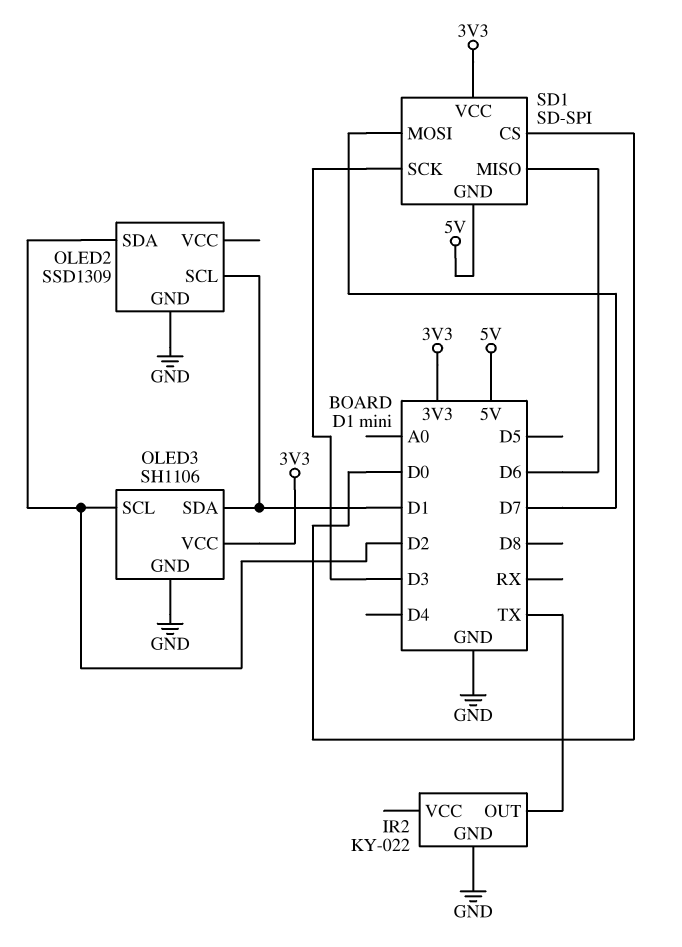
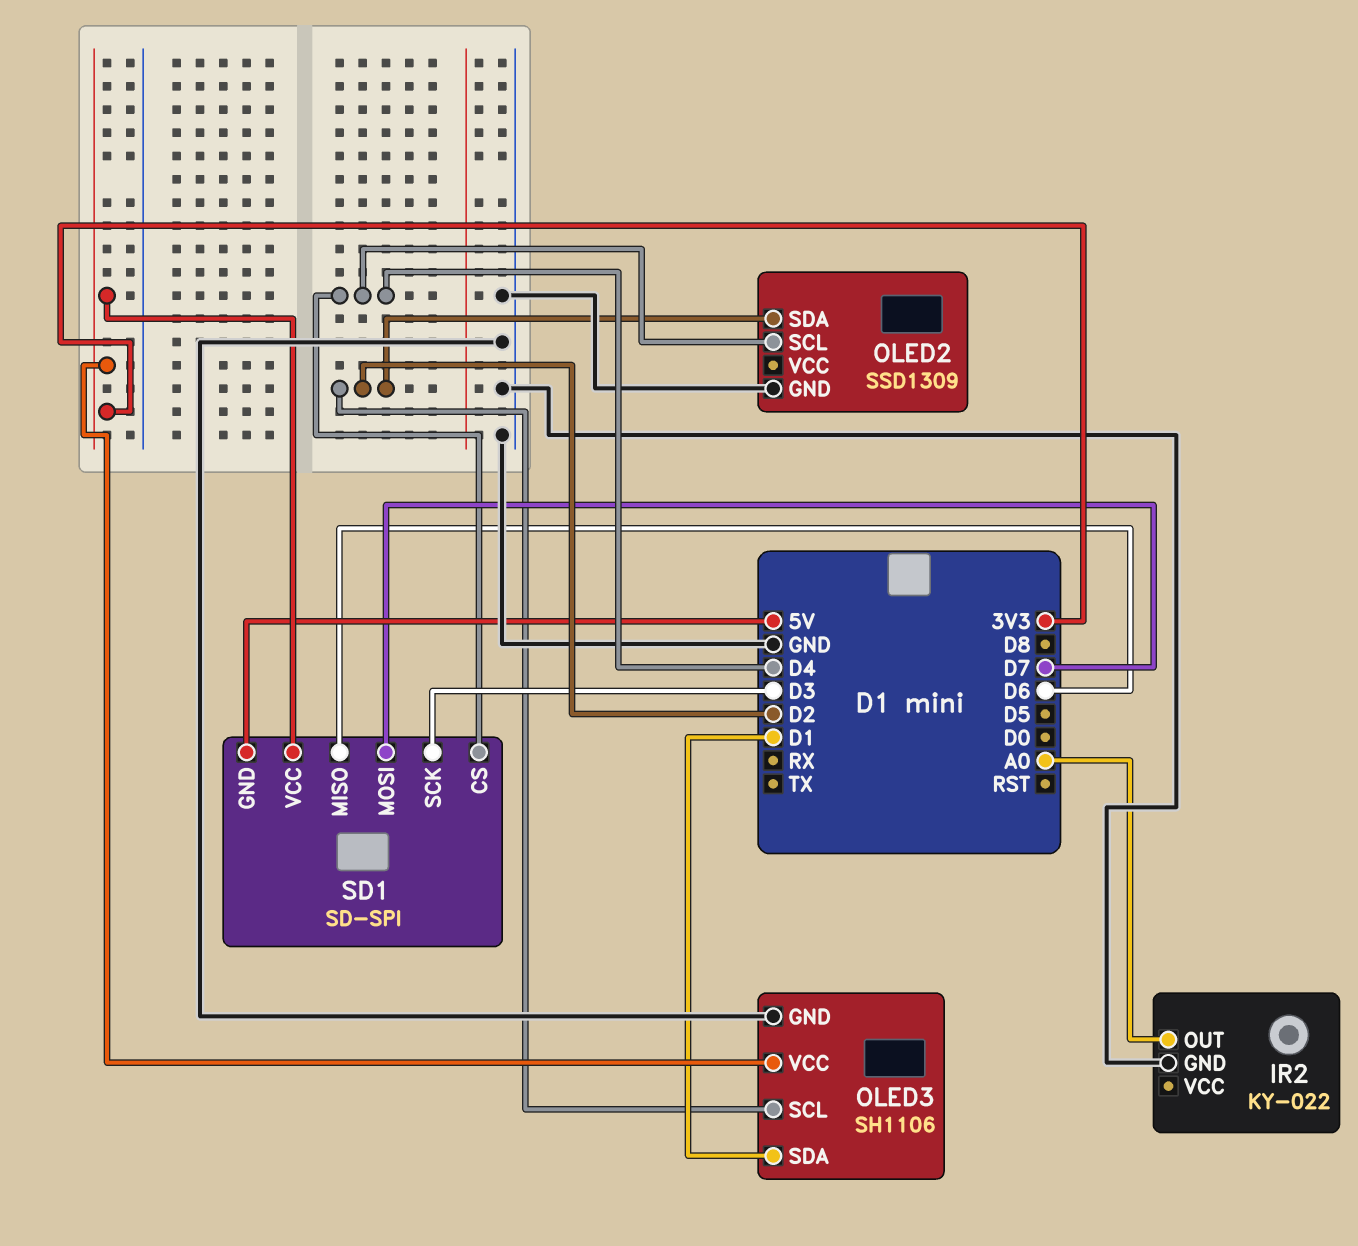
IR2 pin OUT: TX -> A0
OLED2 pin SCL: D1 -> D4
SD1 pin CS: D0 -> D4

